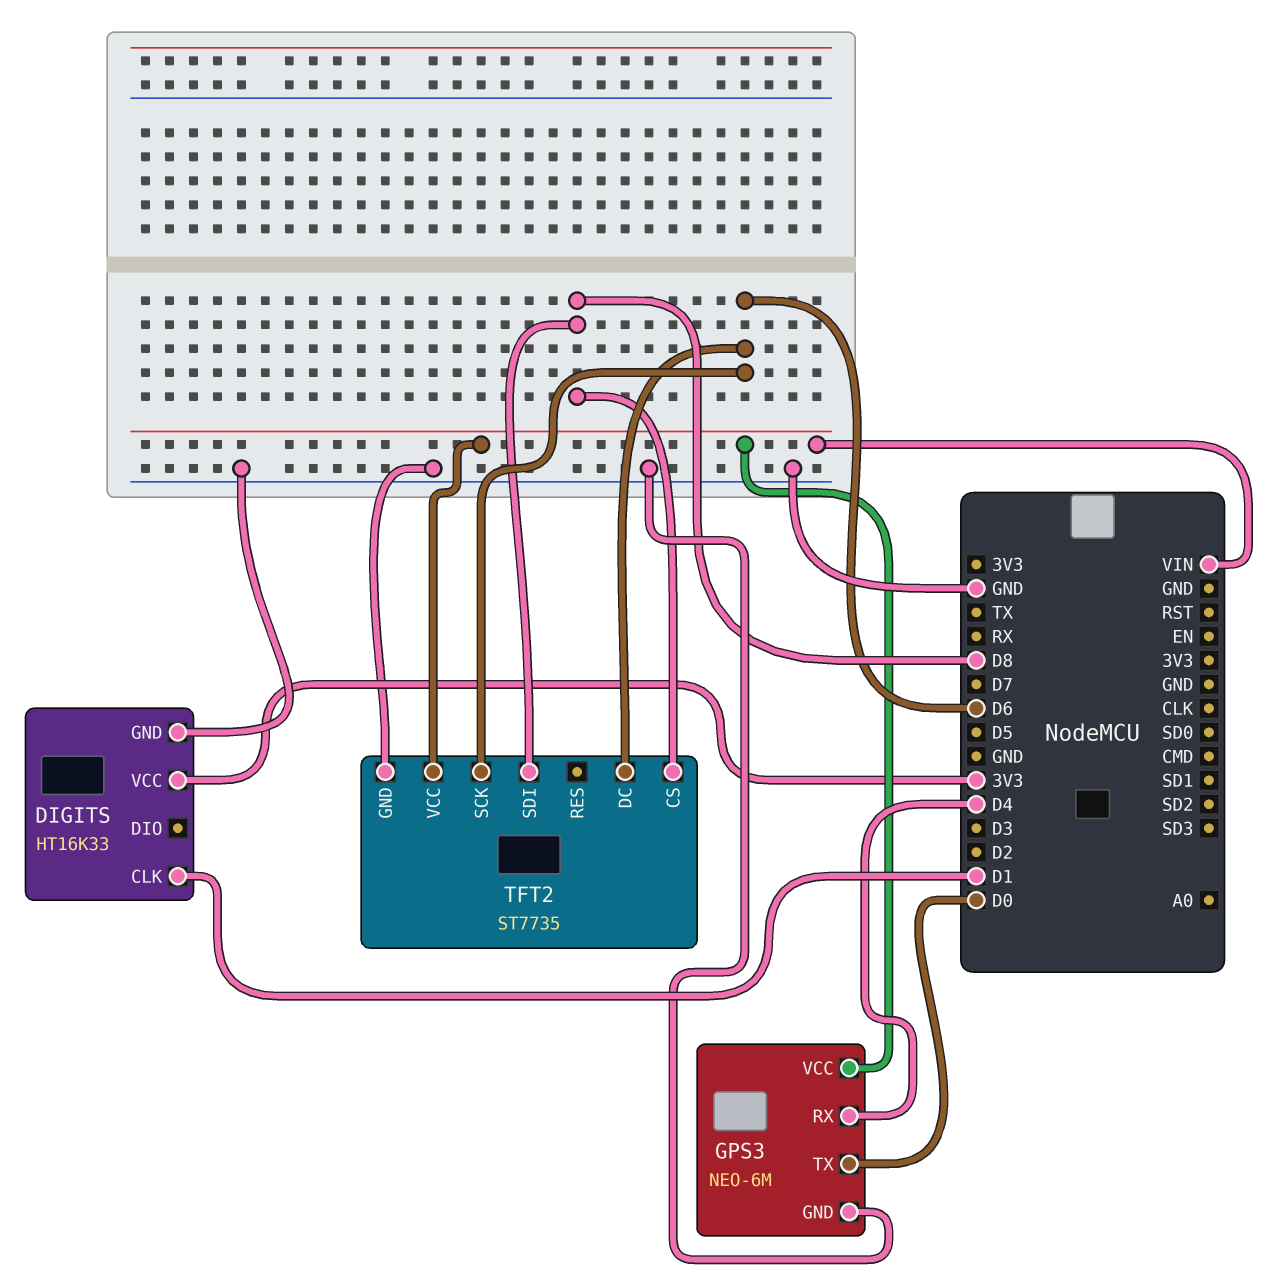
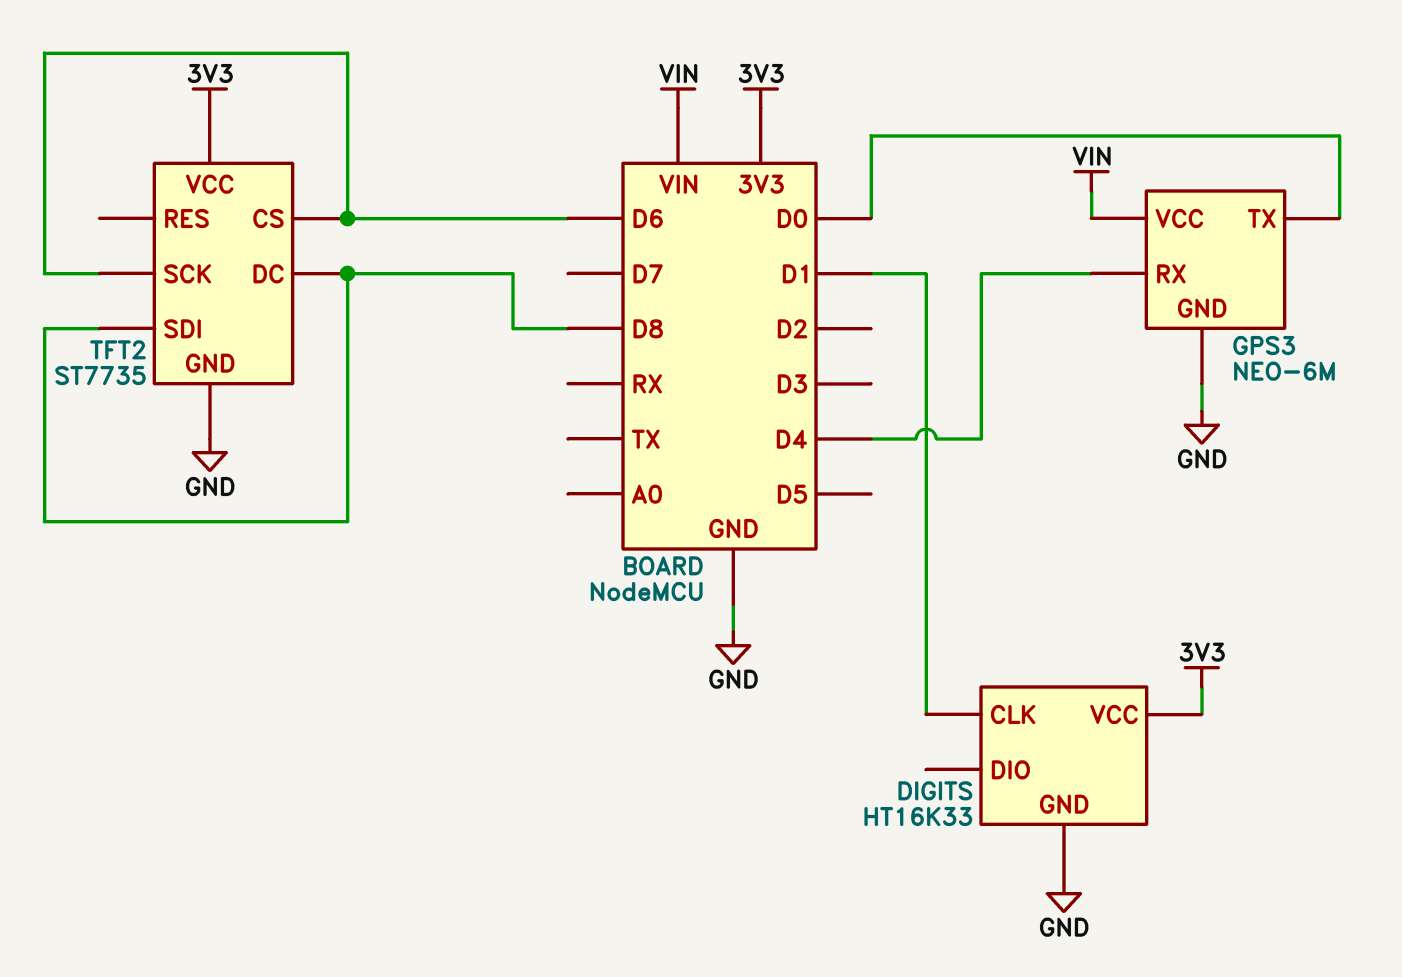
TFT2 pin CS: D8 -> D6
TFT2 pin DC: D6 -> D8
TFT2 pin VCC: VIN -> 3V3

